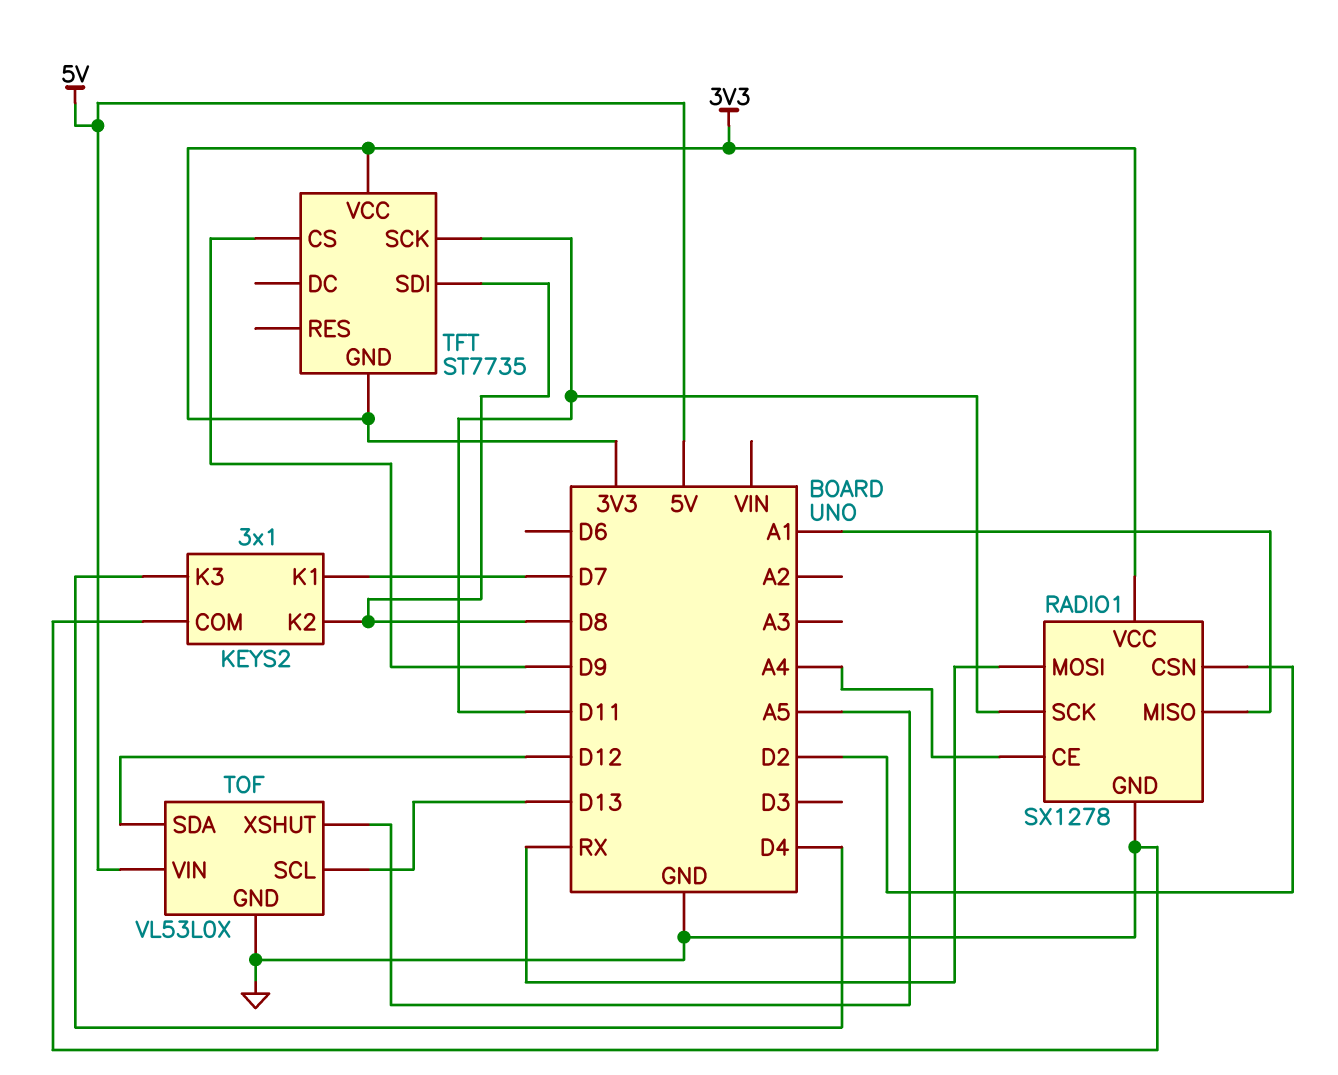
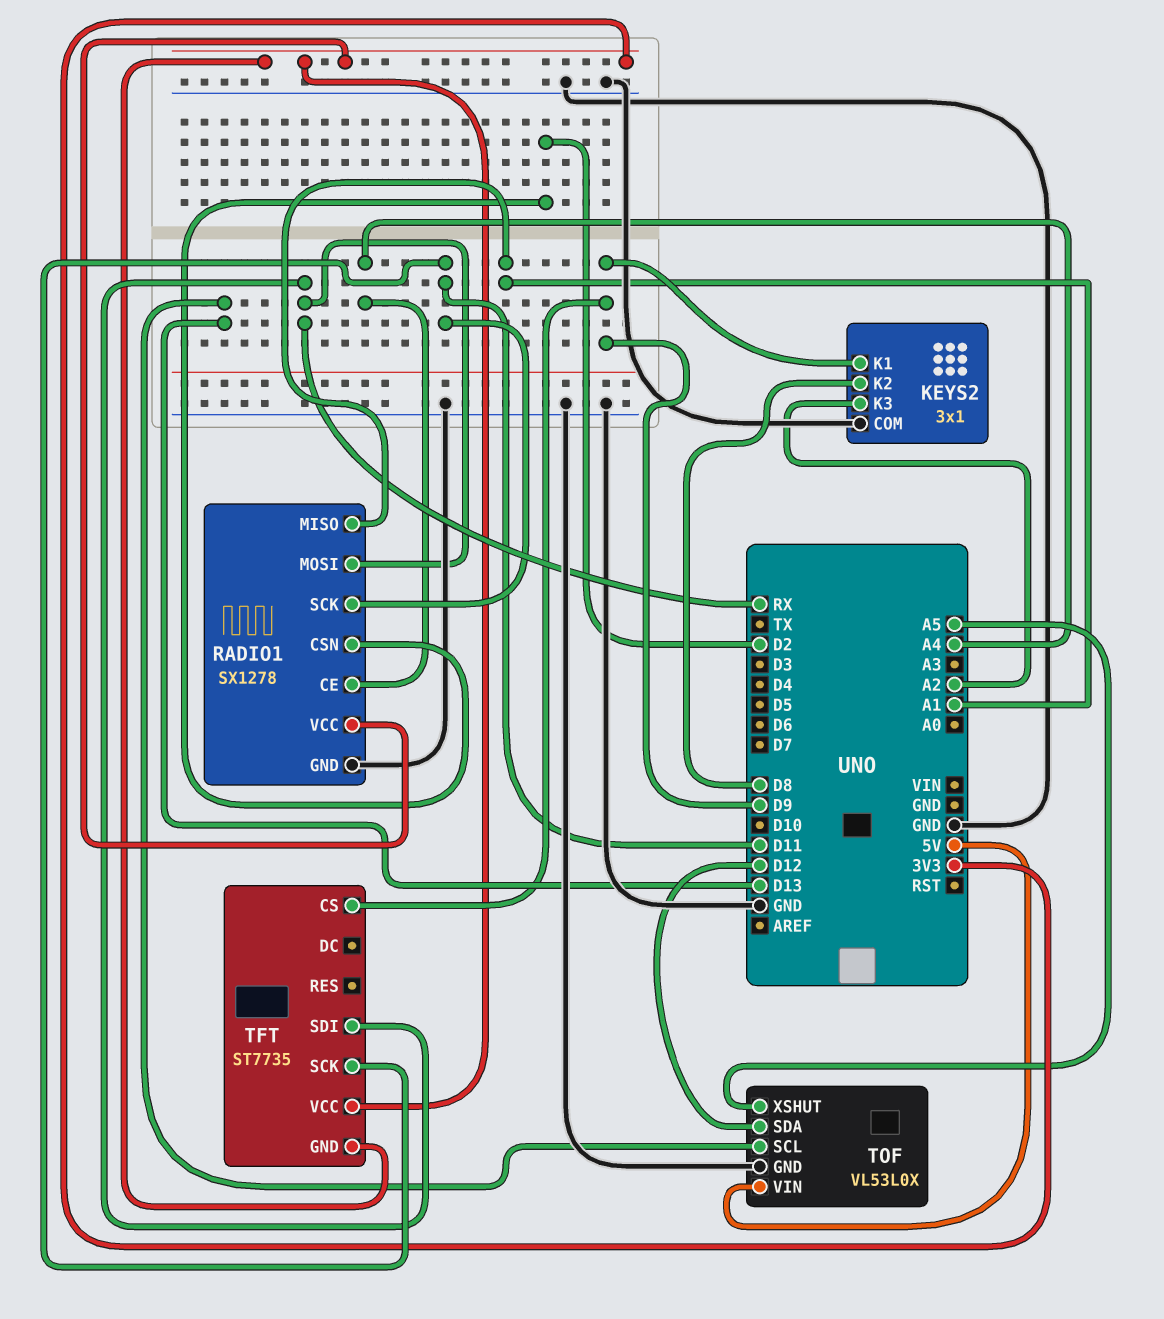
KEYS2 pin K1: D7 -> D9
KEYS2 pin K3: D4 -> A2
TFT pin SDI: D8 -> RX

